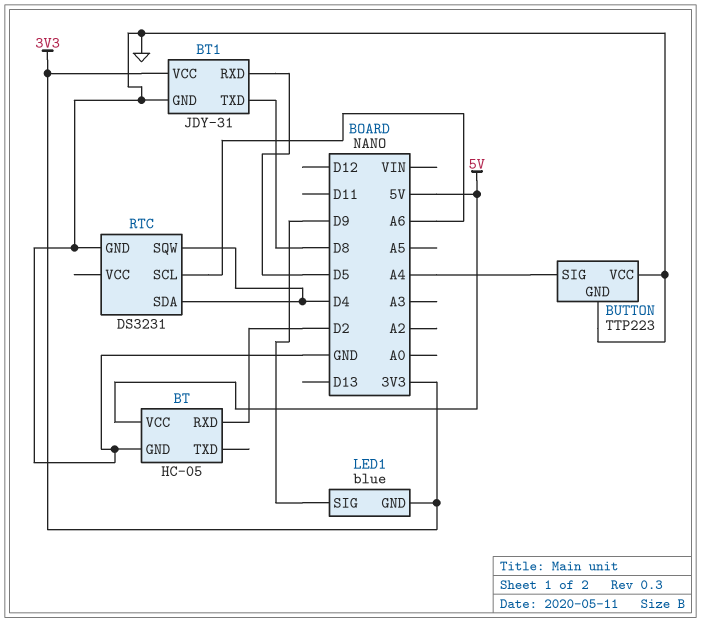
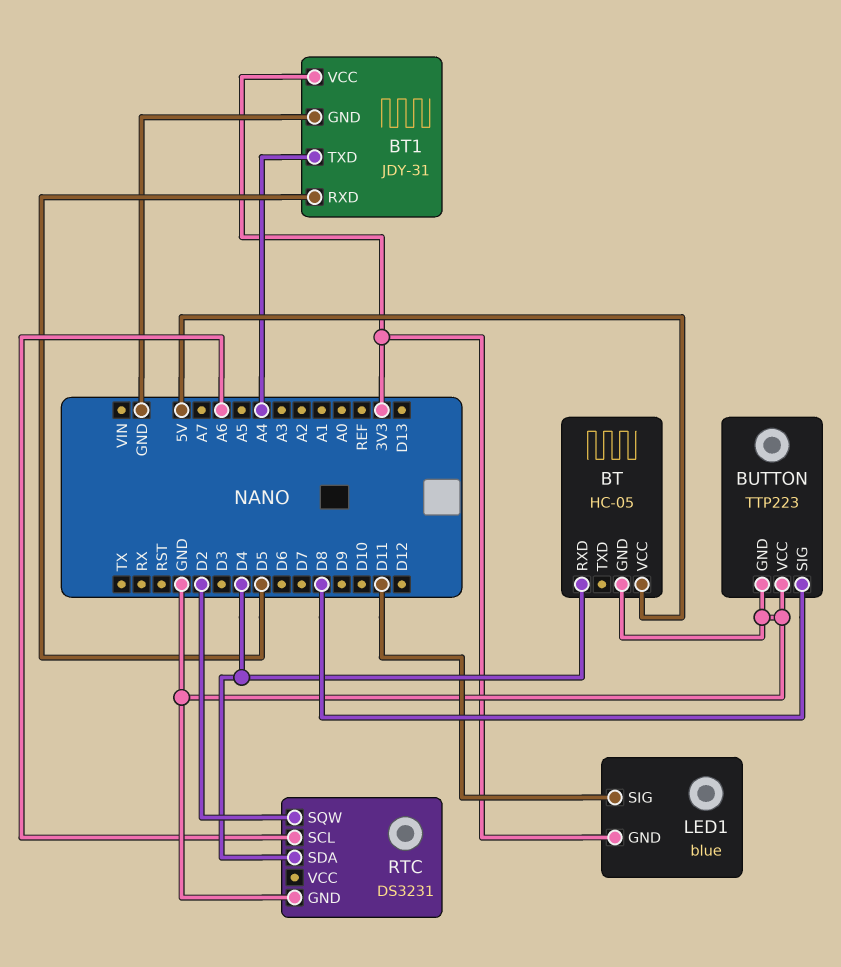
BT pin RXD: D2 -> D4
BT1 pin TXD: D8 -> A4
BUTTON pin SIG: A4 -> D8
LED1 pin SIG: D9 -> D11
RTC pin SQW: D4 -> D2

